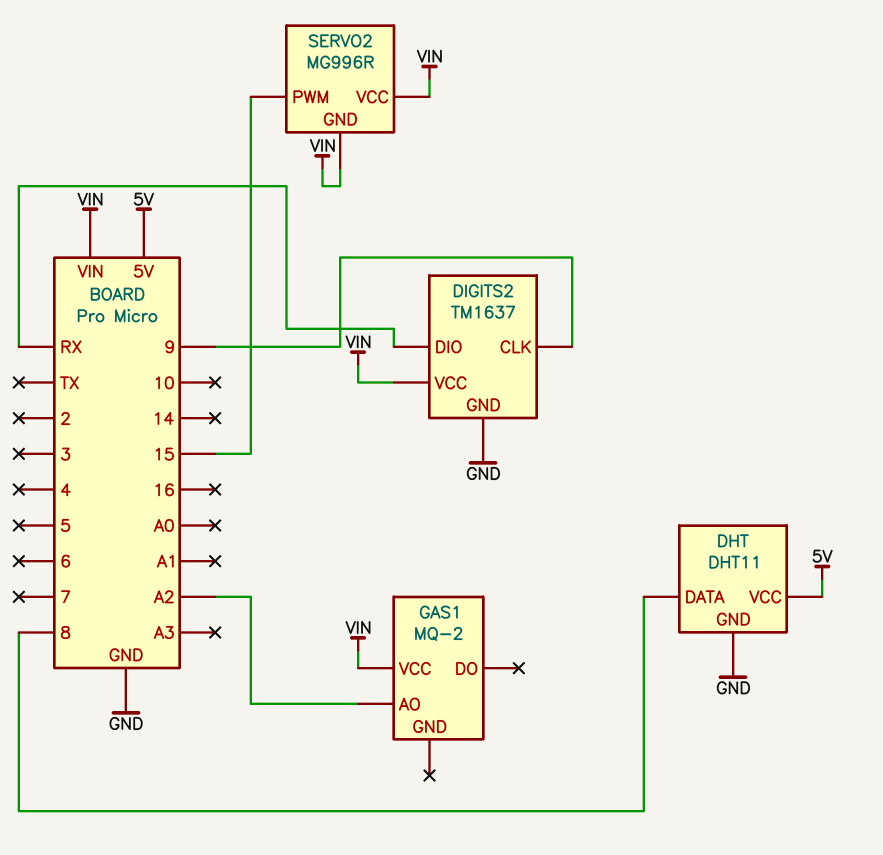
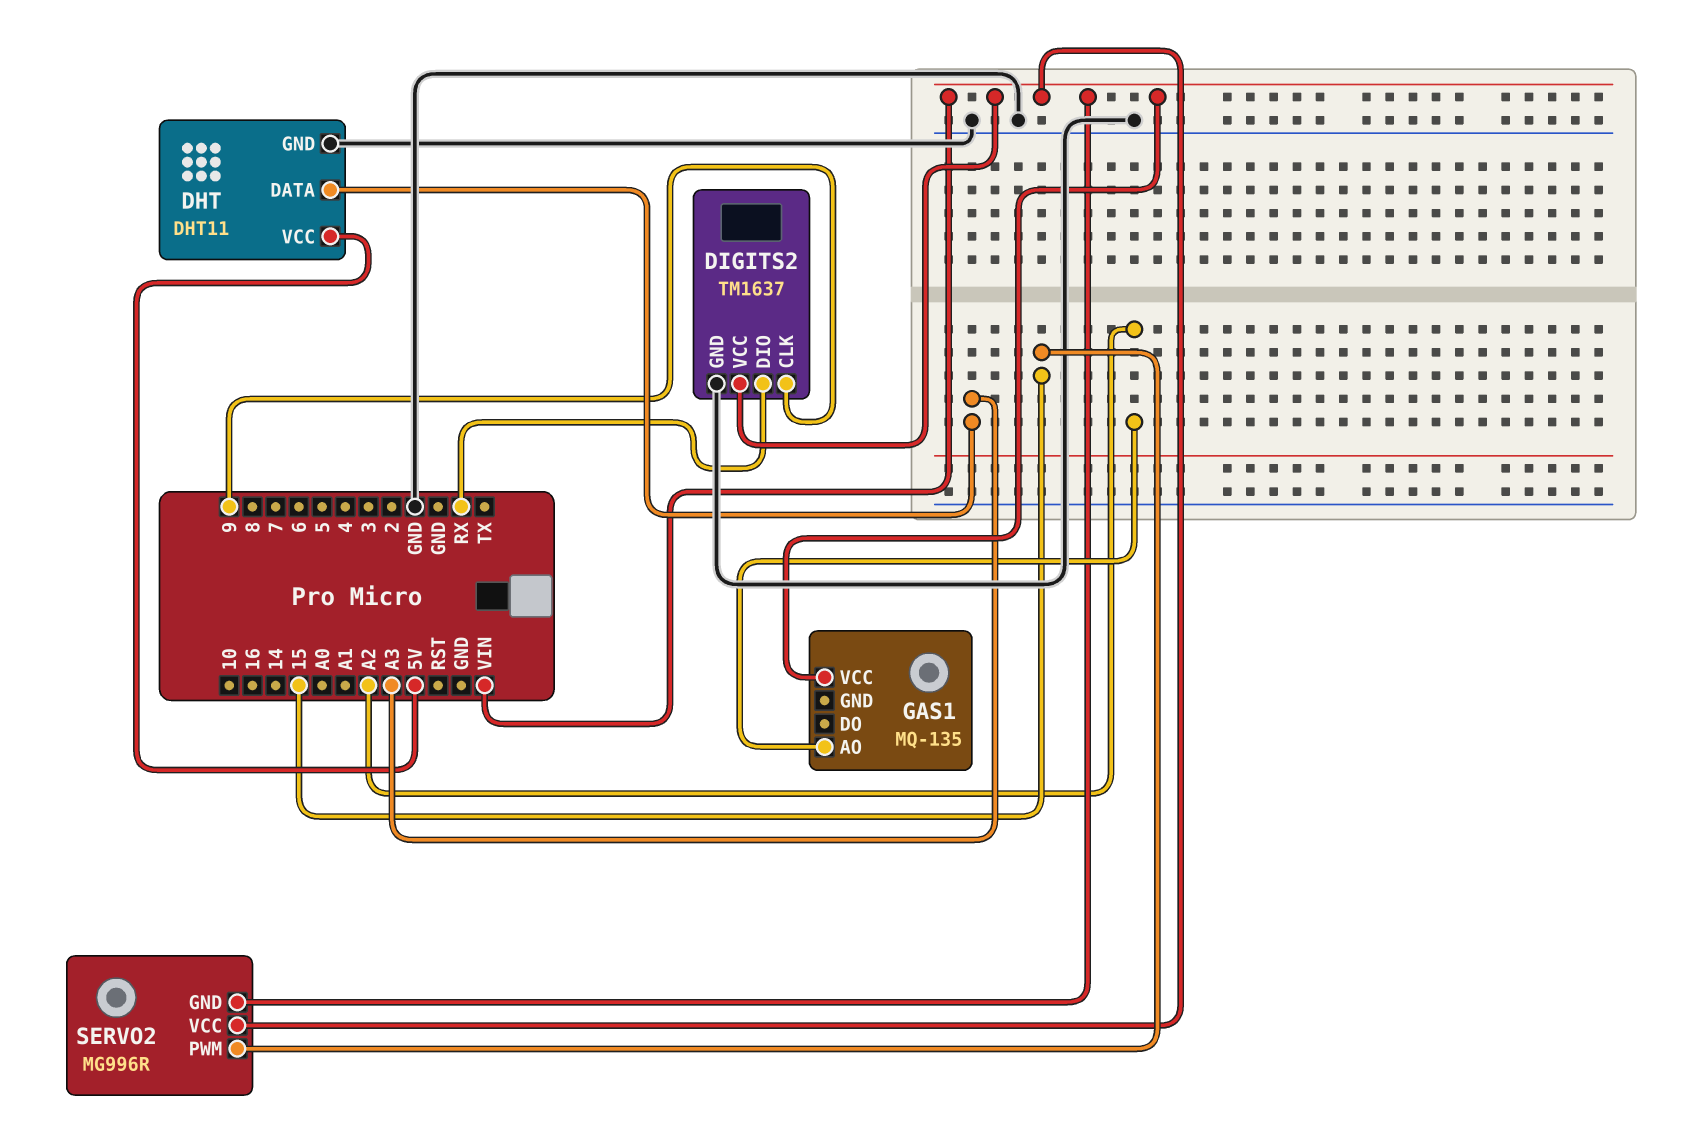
DHT pin DATA: 8 -> A3
GAS1: MQ-2 -> MQ-135

